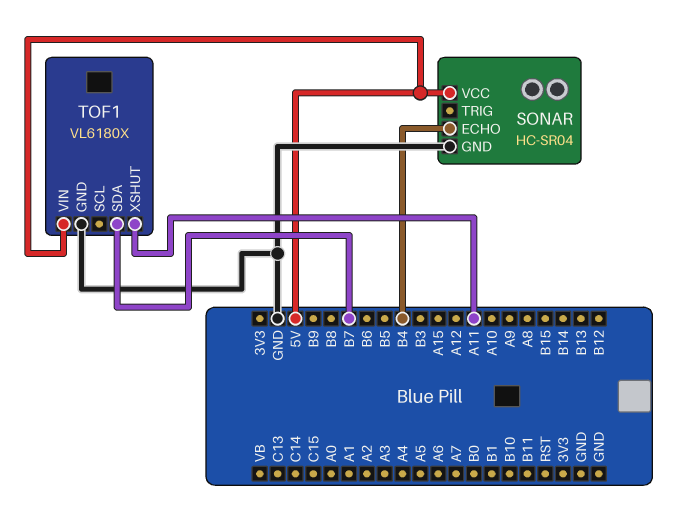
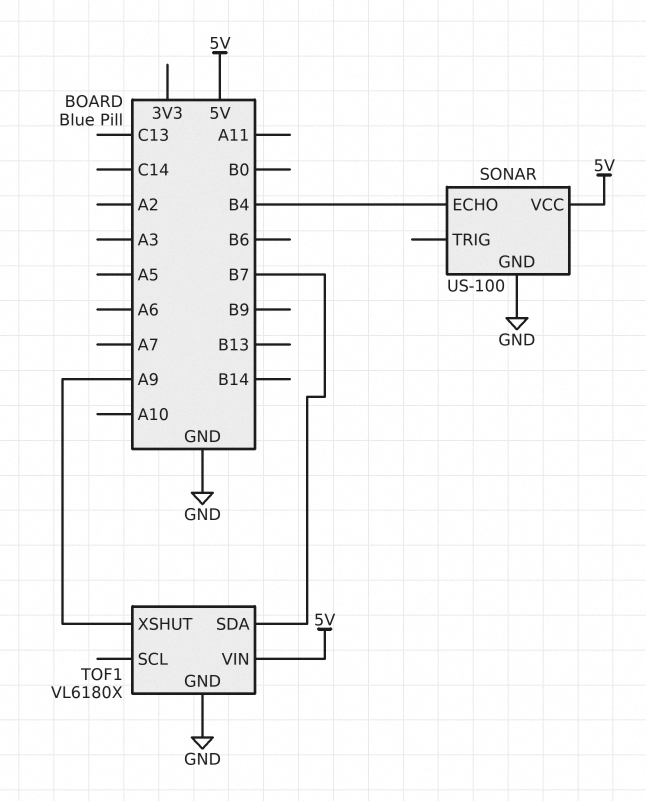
SONAR: HC-SR04 -> US-100
TOF1 pin XSHUT: A11 -> A9

